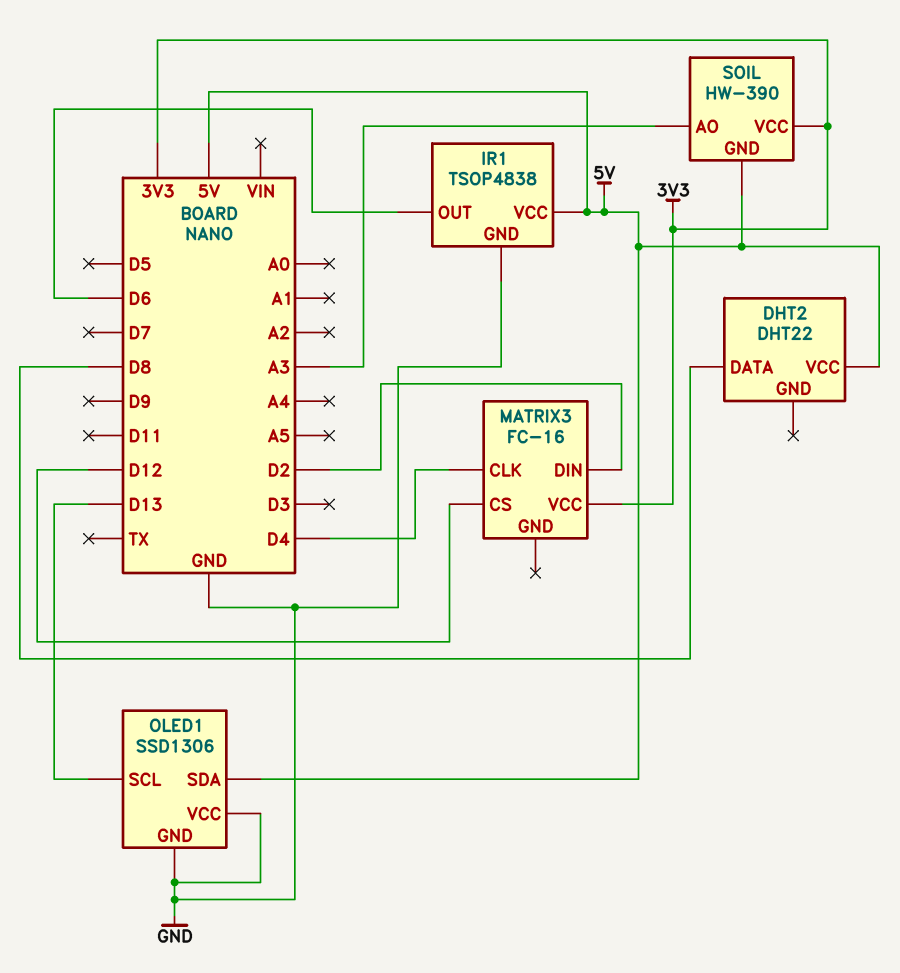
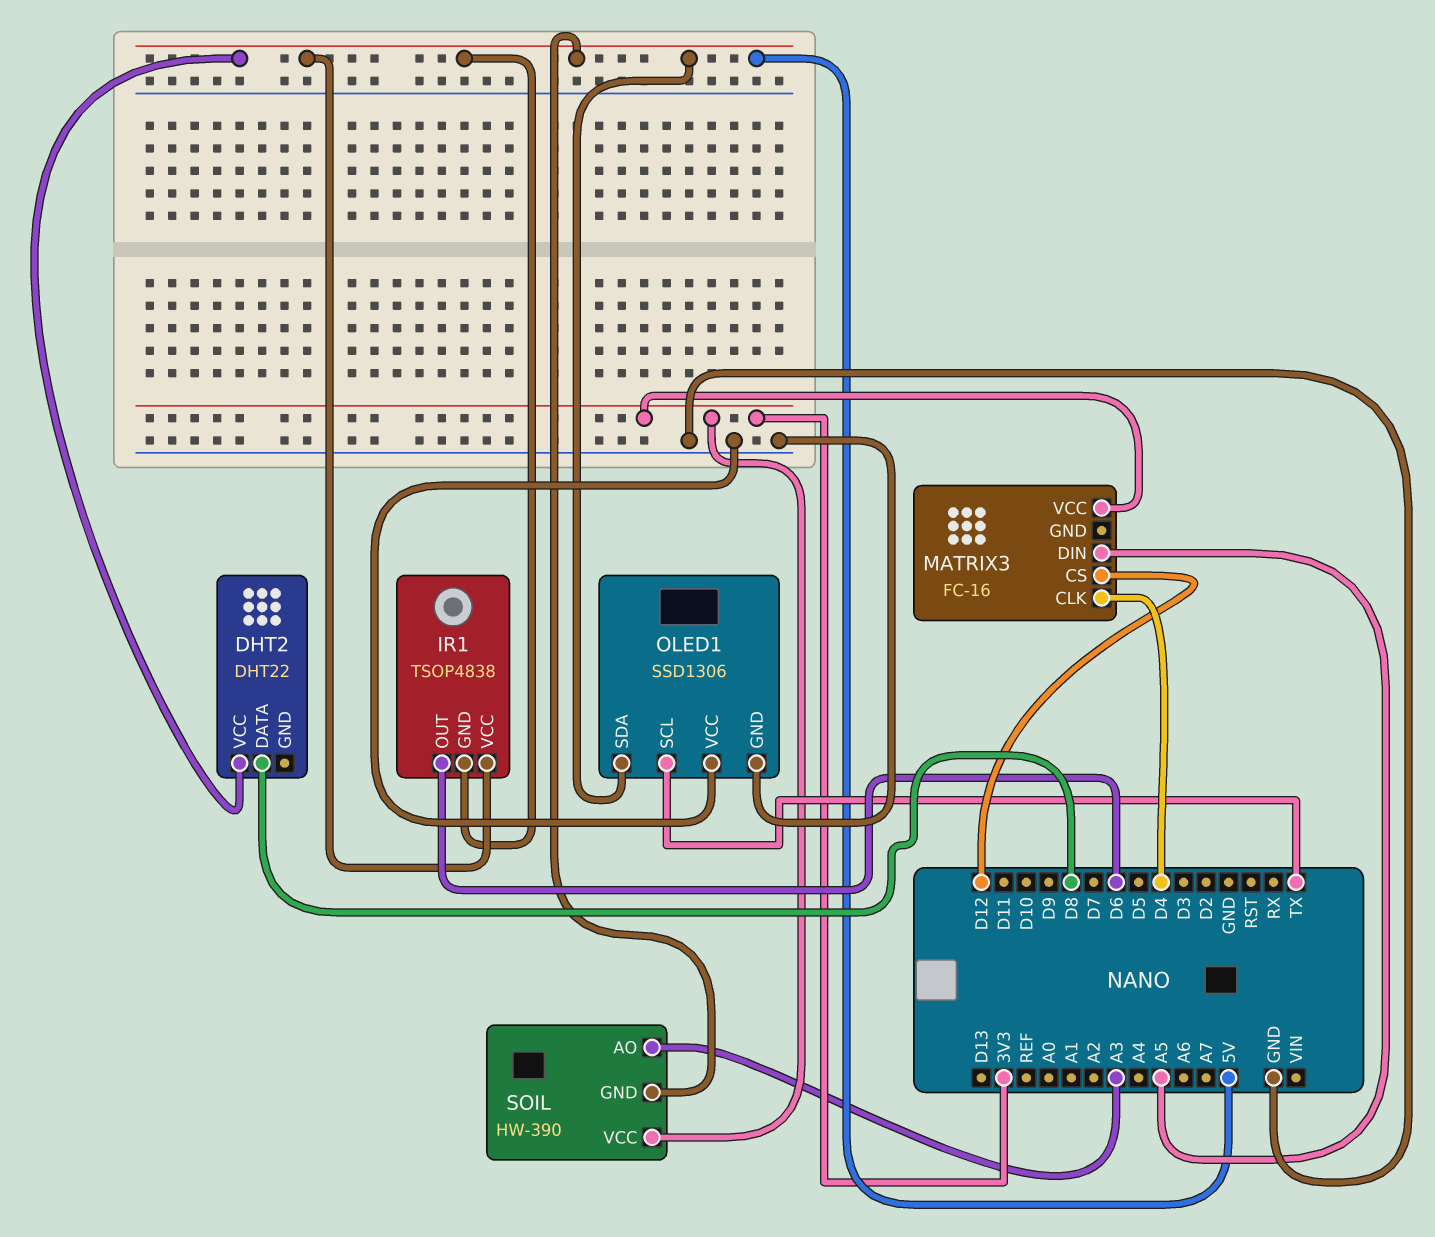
IR1 pin GND: GND -> 5V
MATRIX3 pin DIN: D2 -> A5
OLED1 pin SCL: D13 -> TX

